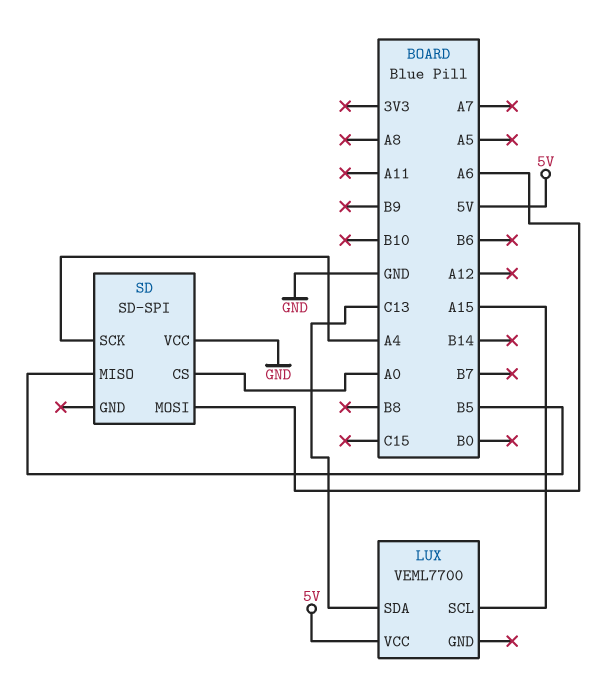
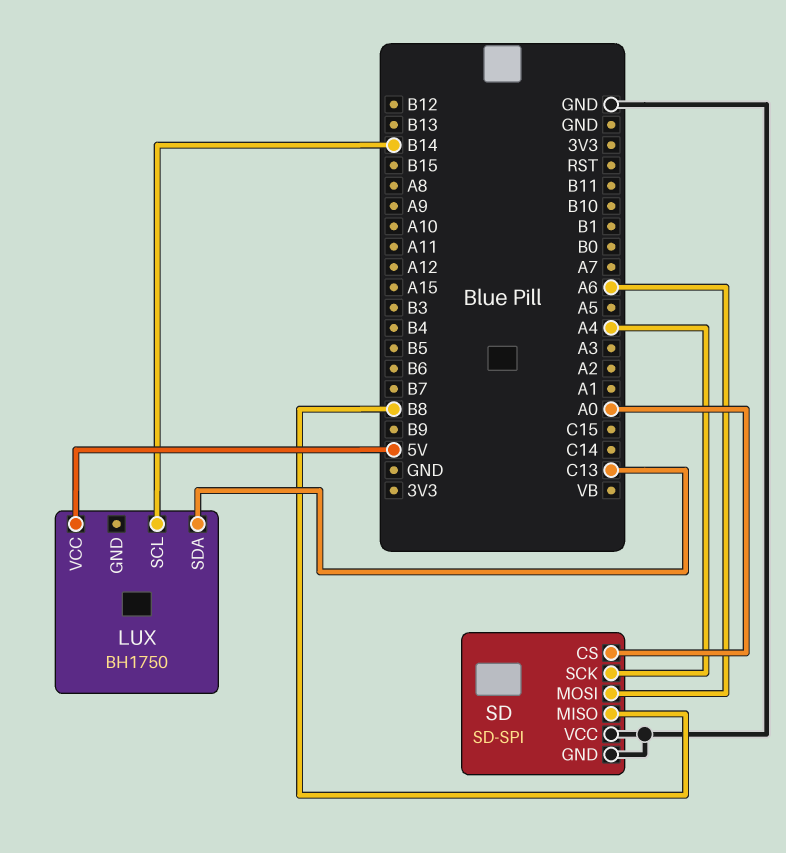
LUX: VEML7700 -> BH1750
LUX pin SCL: A15 -> B14
SD pin GND: none -> GND
SD pin MISO: B5 -> B8

